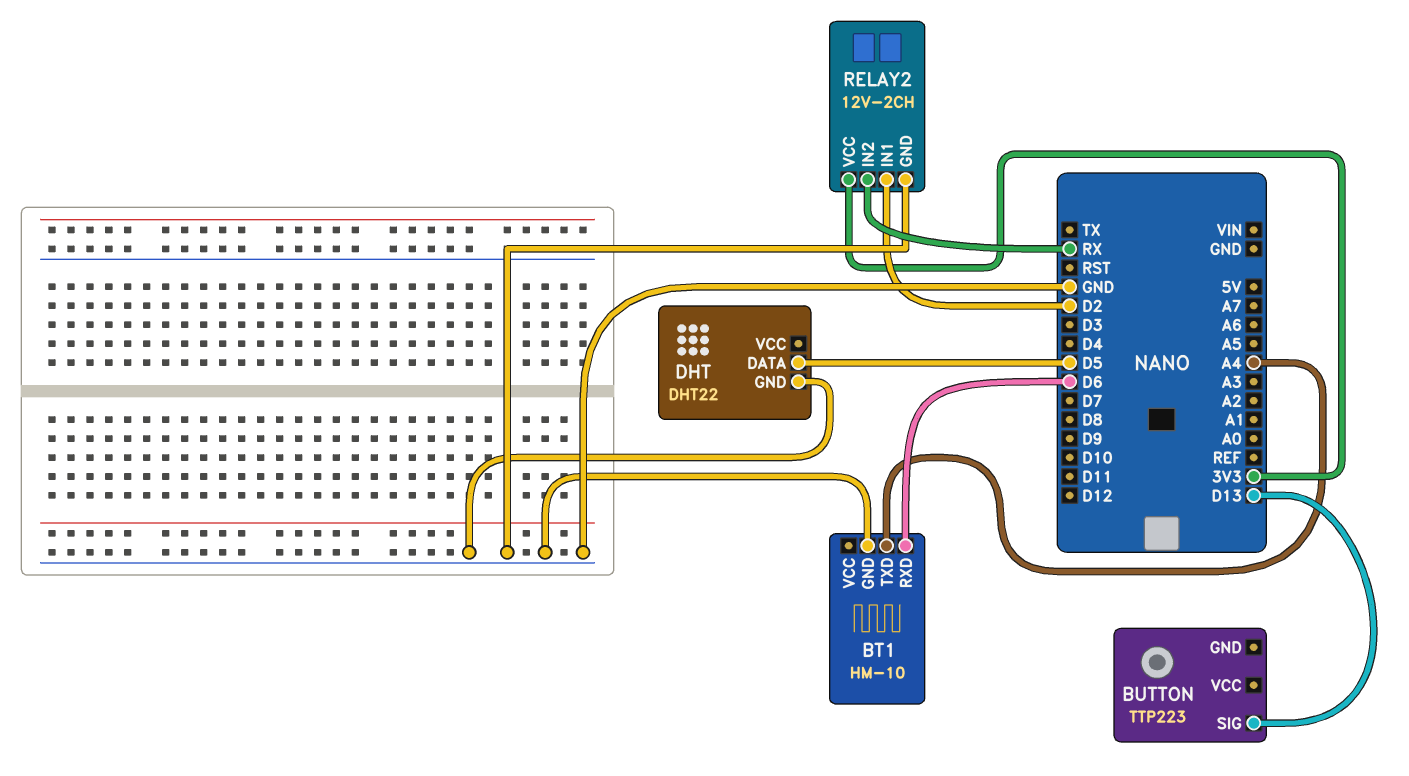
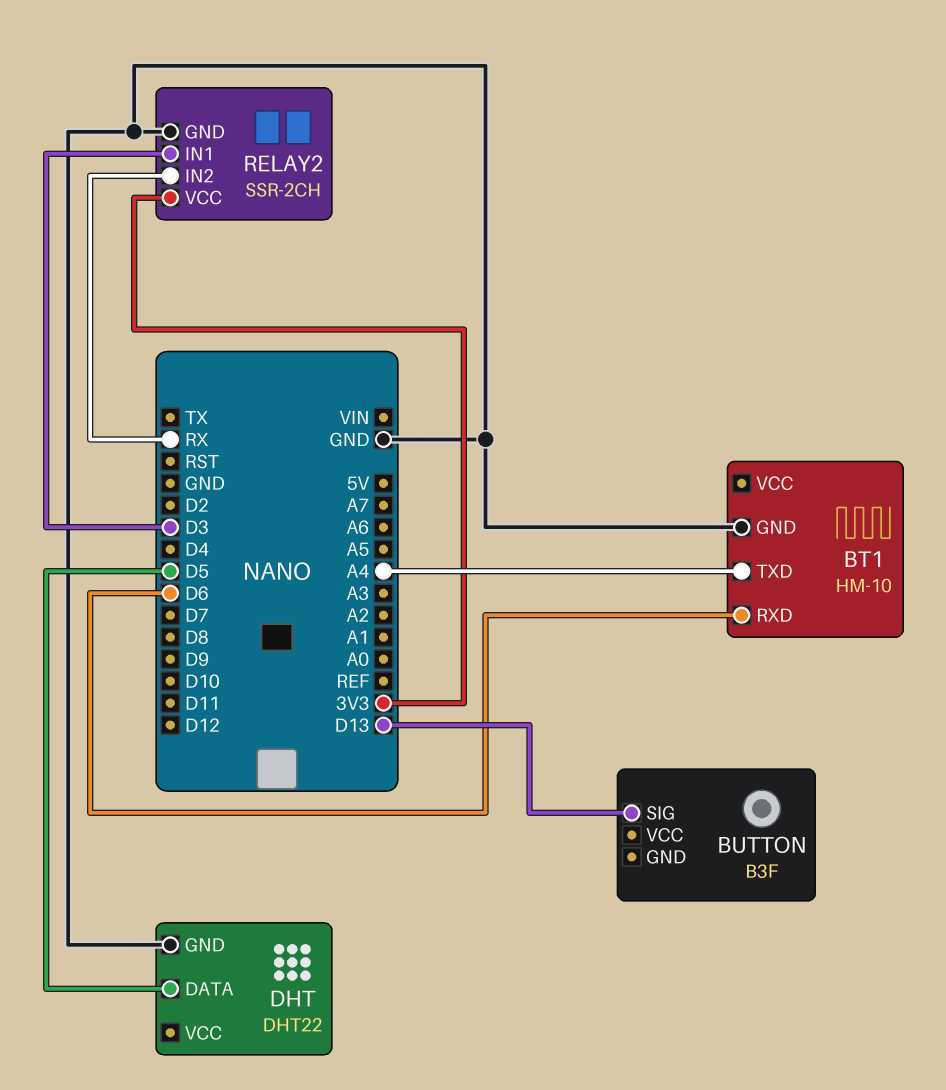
BUTTON: TTP223 -> B3F
RELAY2: 12V-2CH -> SSR-2CH
RELAY2 pin IN1: D2 -> D3

